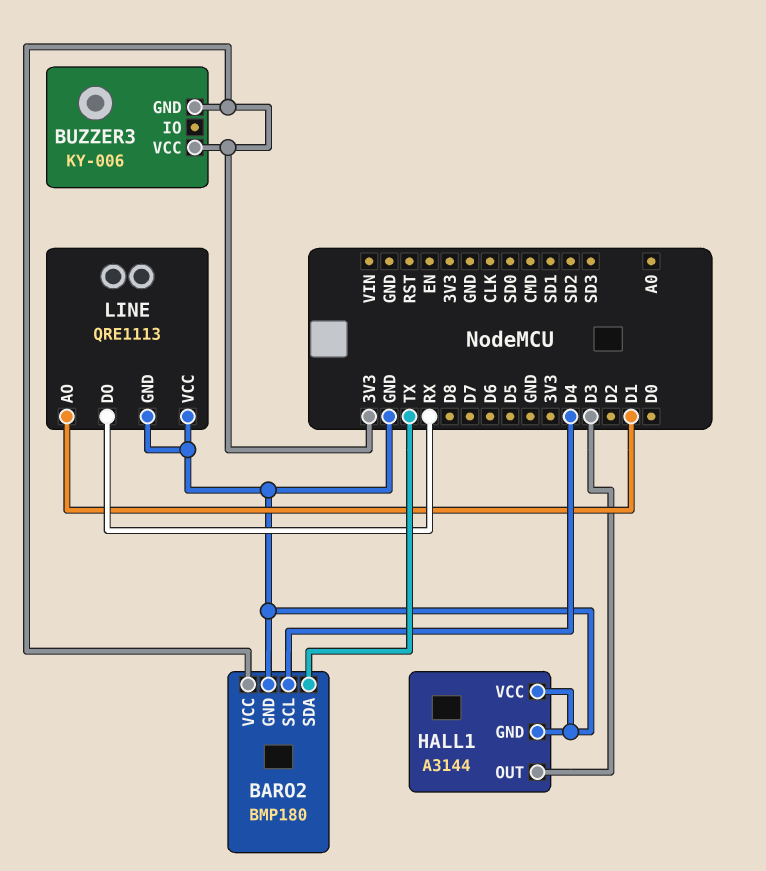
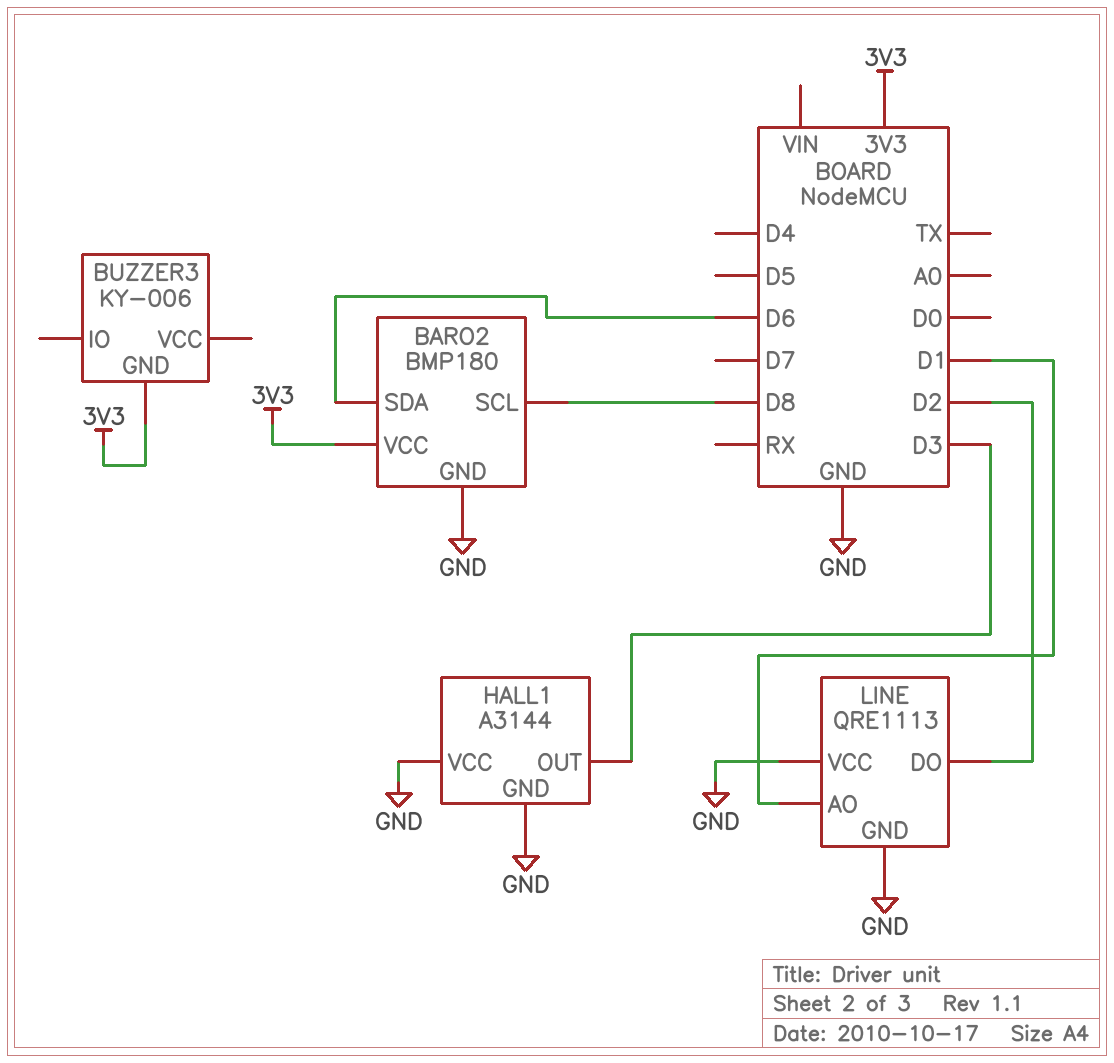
BARO2 pin SCL: D4 -> D8
BARO2 pin SDA: TX -> D6
BUZZER3 pin VCC: 3V3 -> none
LINE pin DO: RX -> D2

